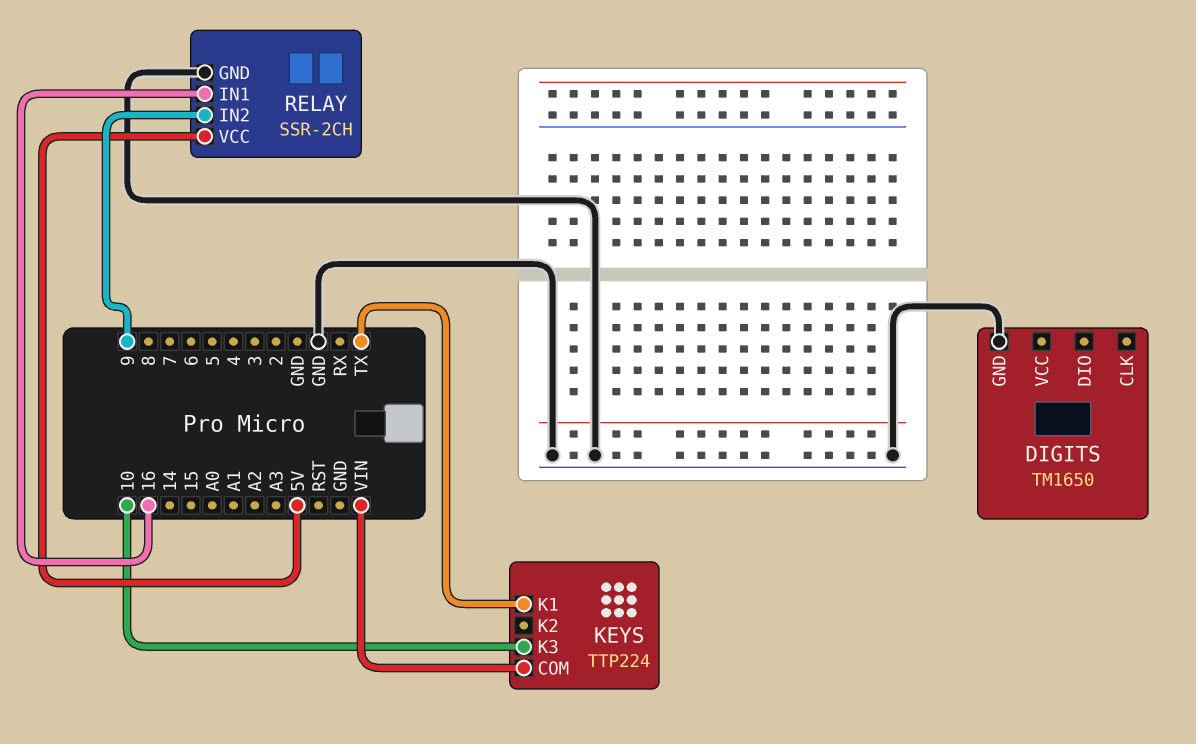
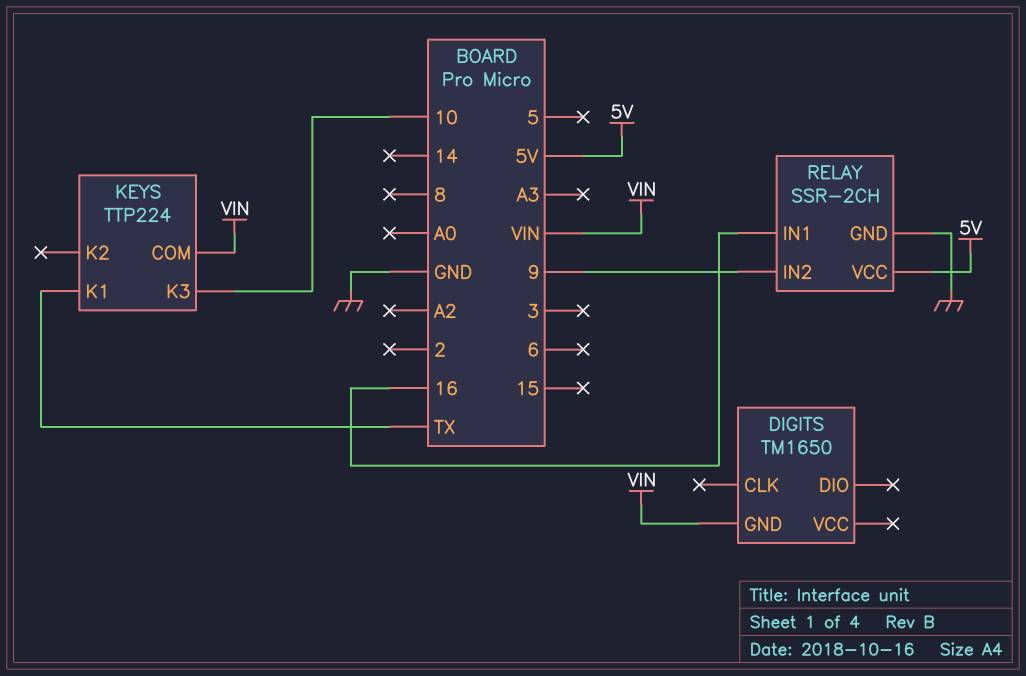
DIGITS pin GND: GND -> VIN

